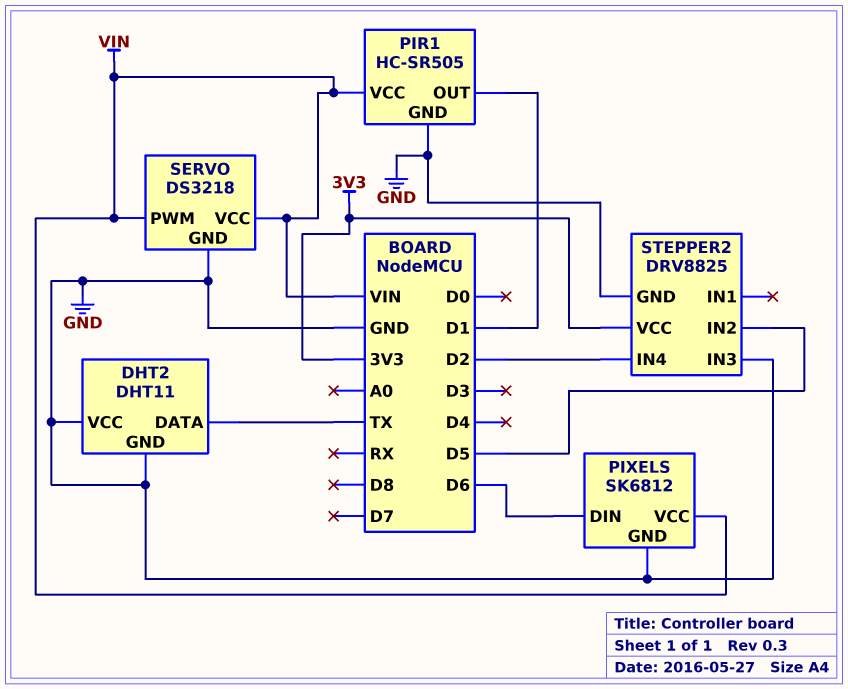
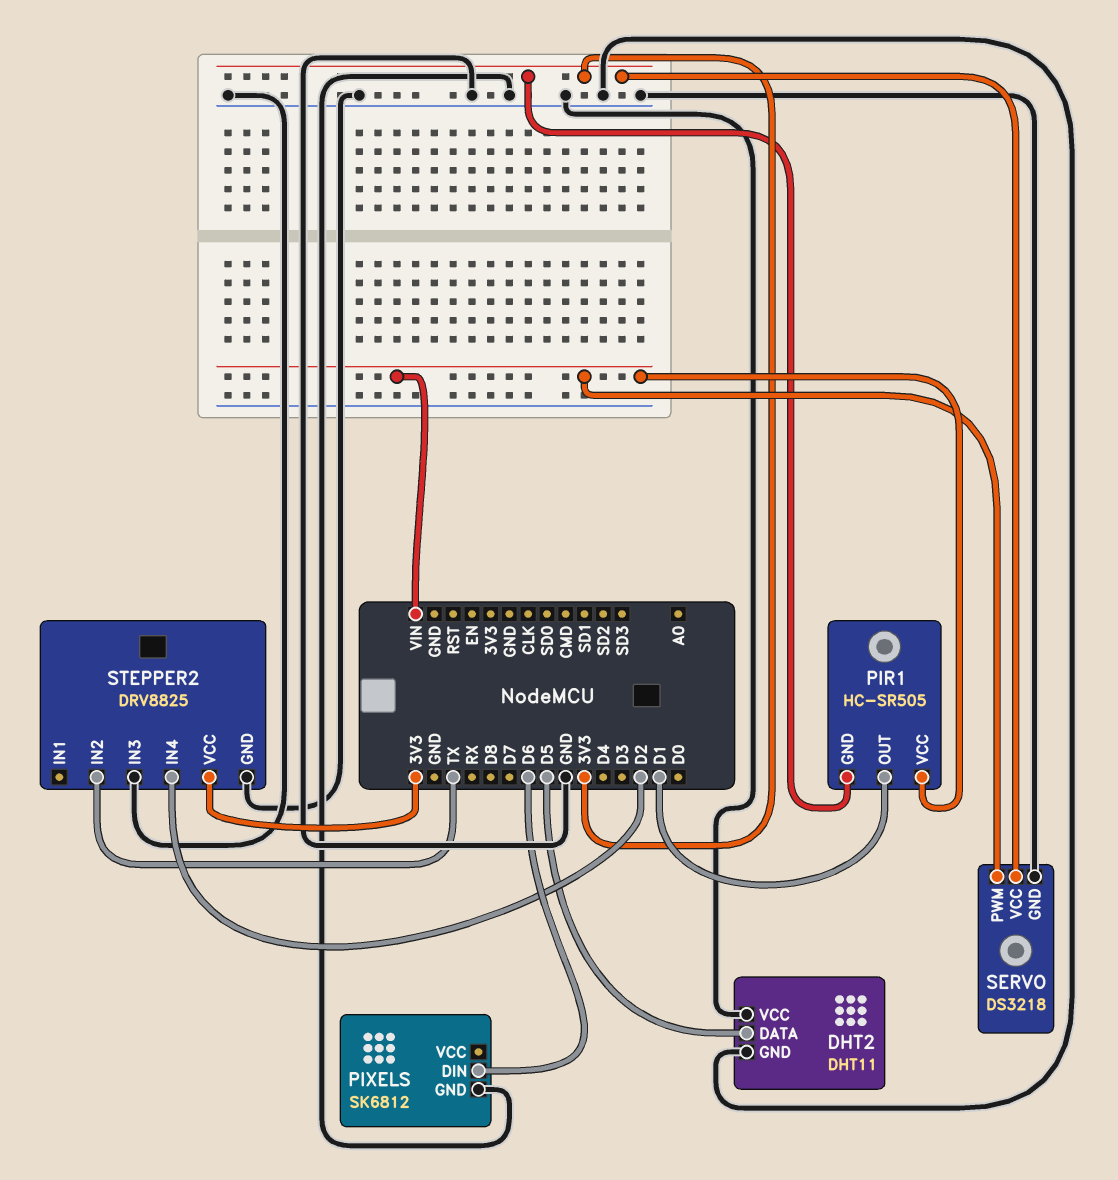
DHT2 pin DATA: TX -> D5
PIR1 pin GND: GND -> 3V3
PIXELS pin VCC: VIN -> none
SERVO pin VCC: VIN -> 3V3
STEPPER2 pin IN2: D5 -> TX

